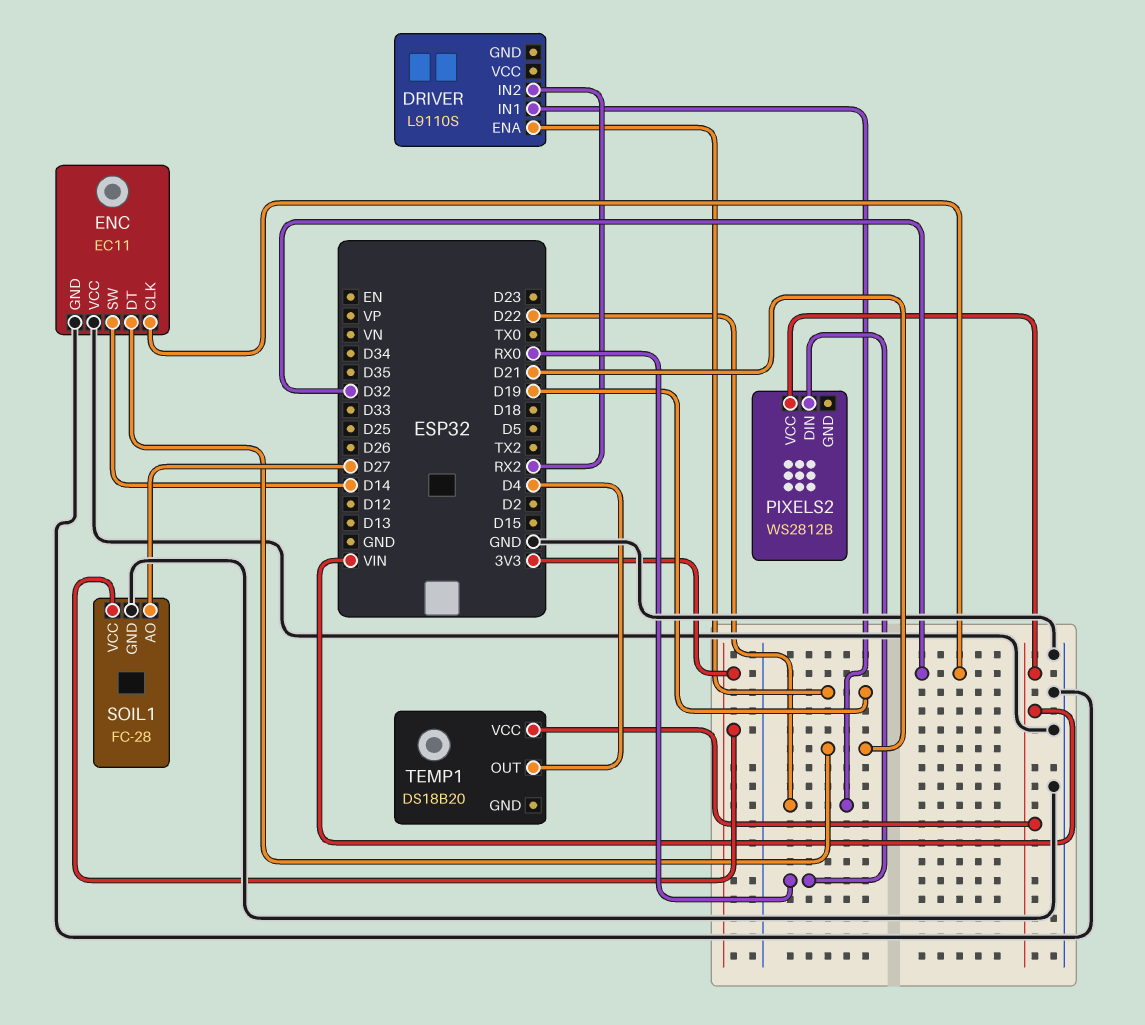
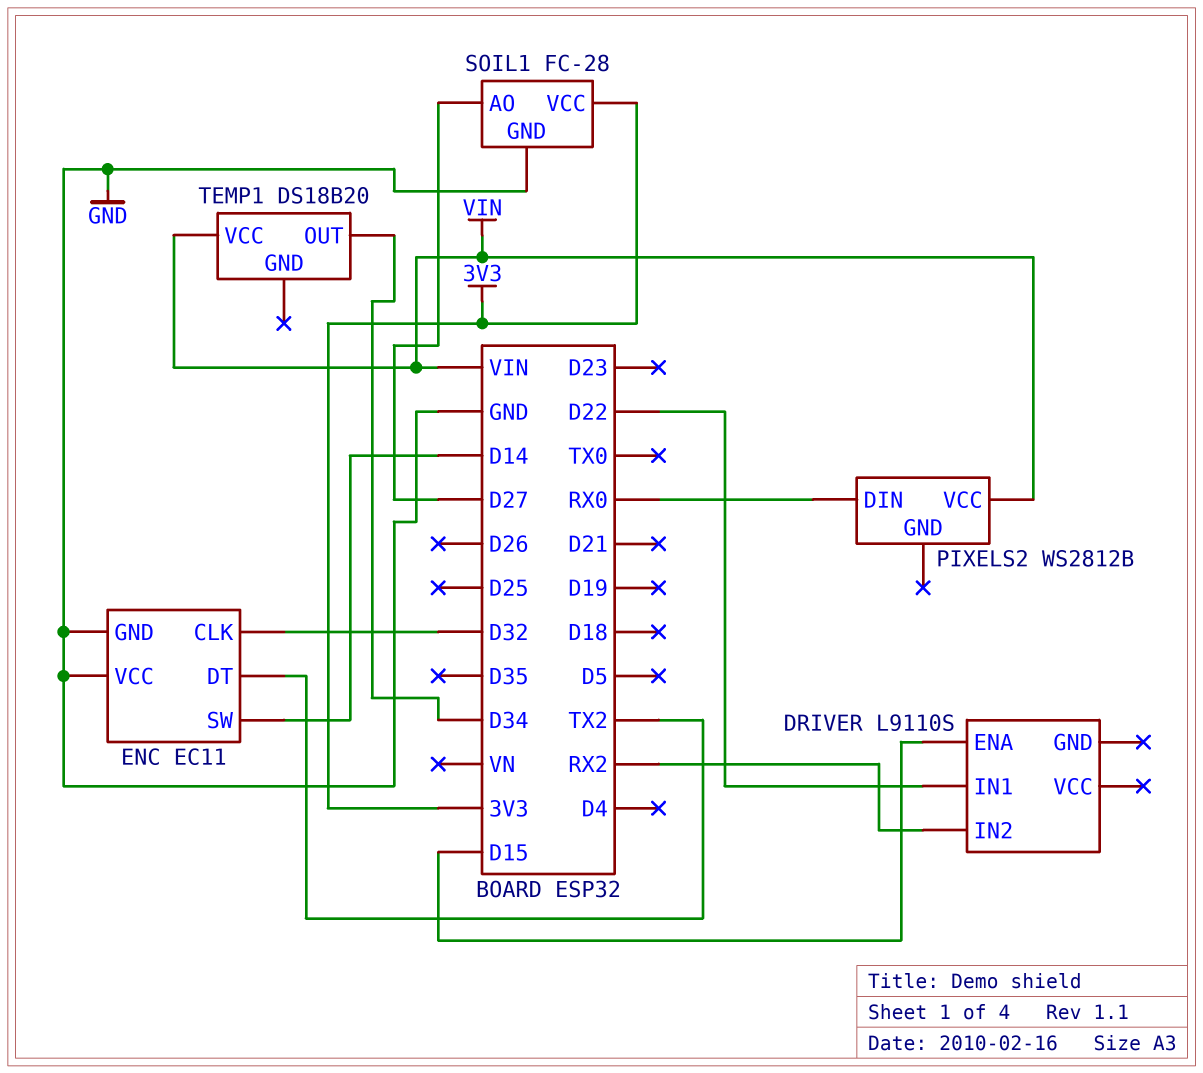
DRIVER pin ENA: D19 -> D15
ENC pin DT: D21 -> TX2
TEMP1 pin OUT: D4 -> D34

